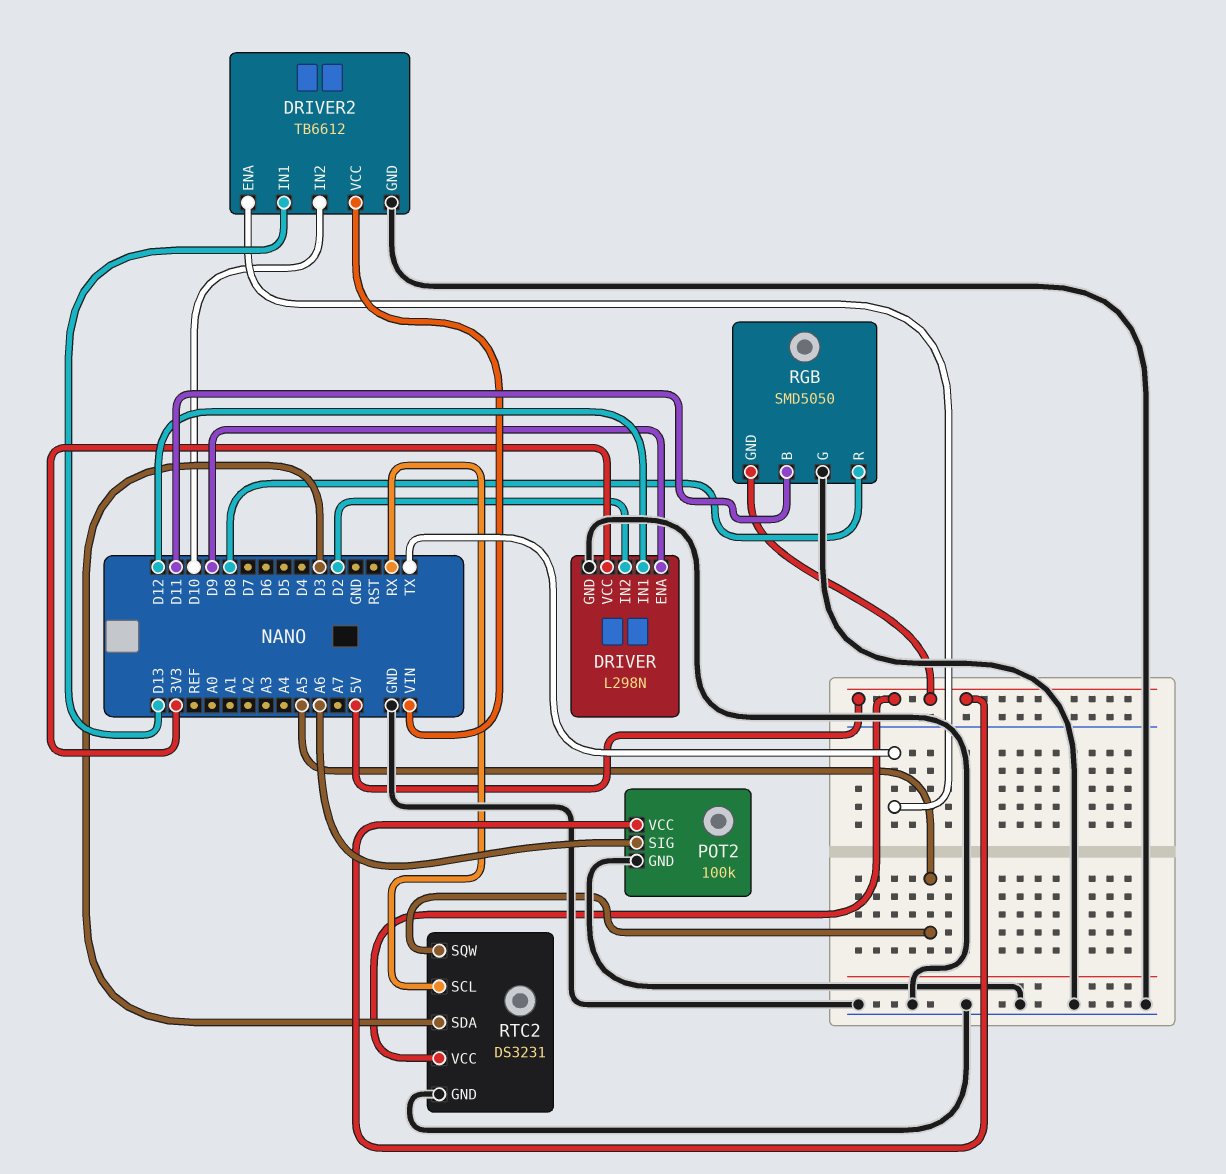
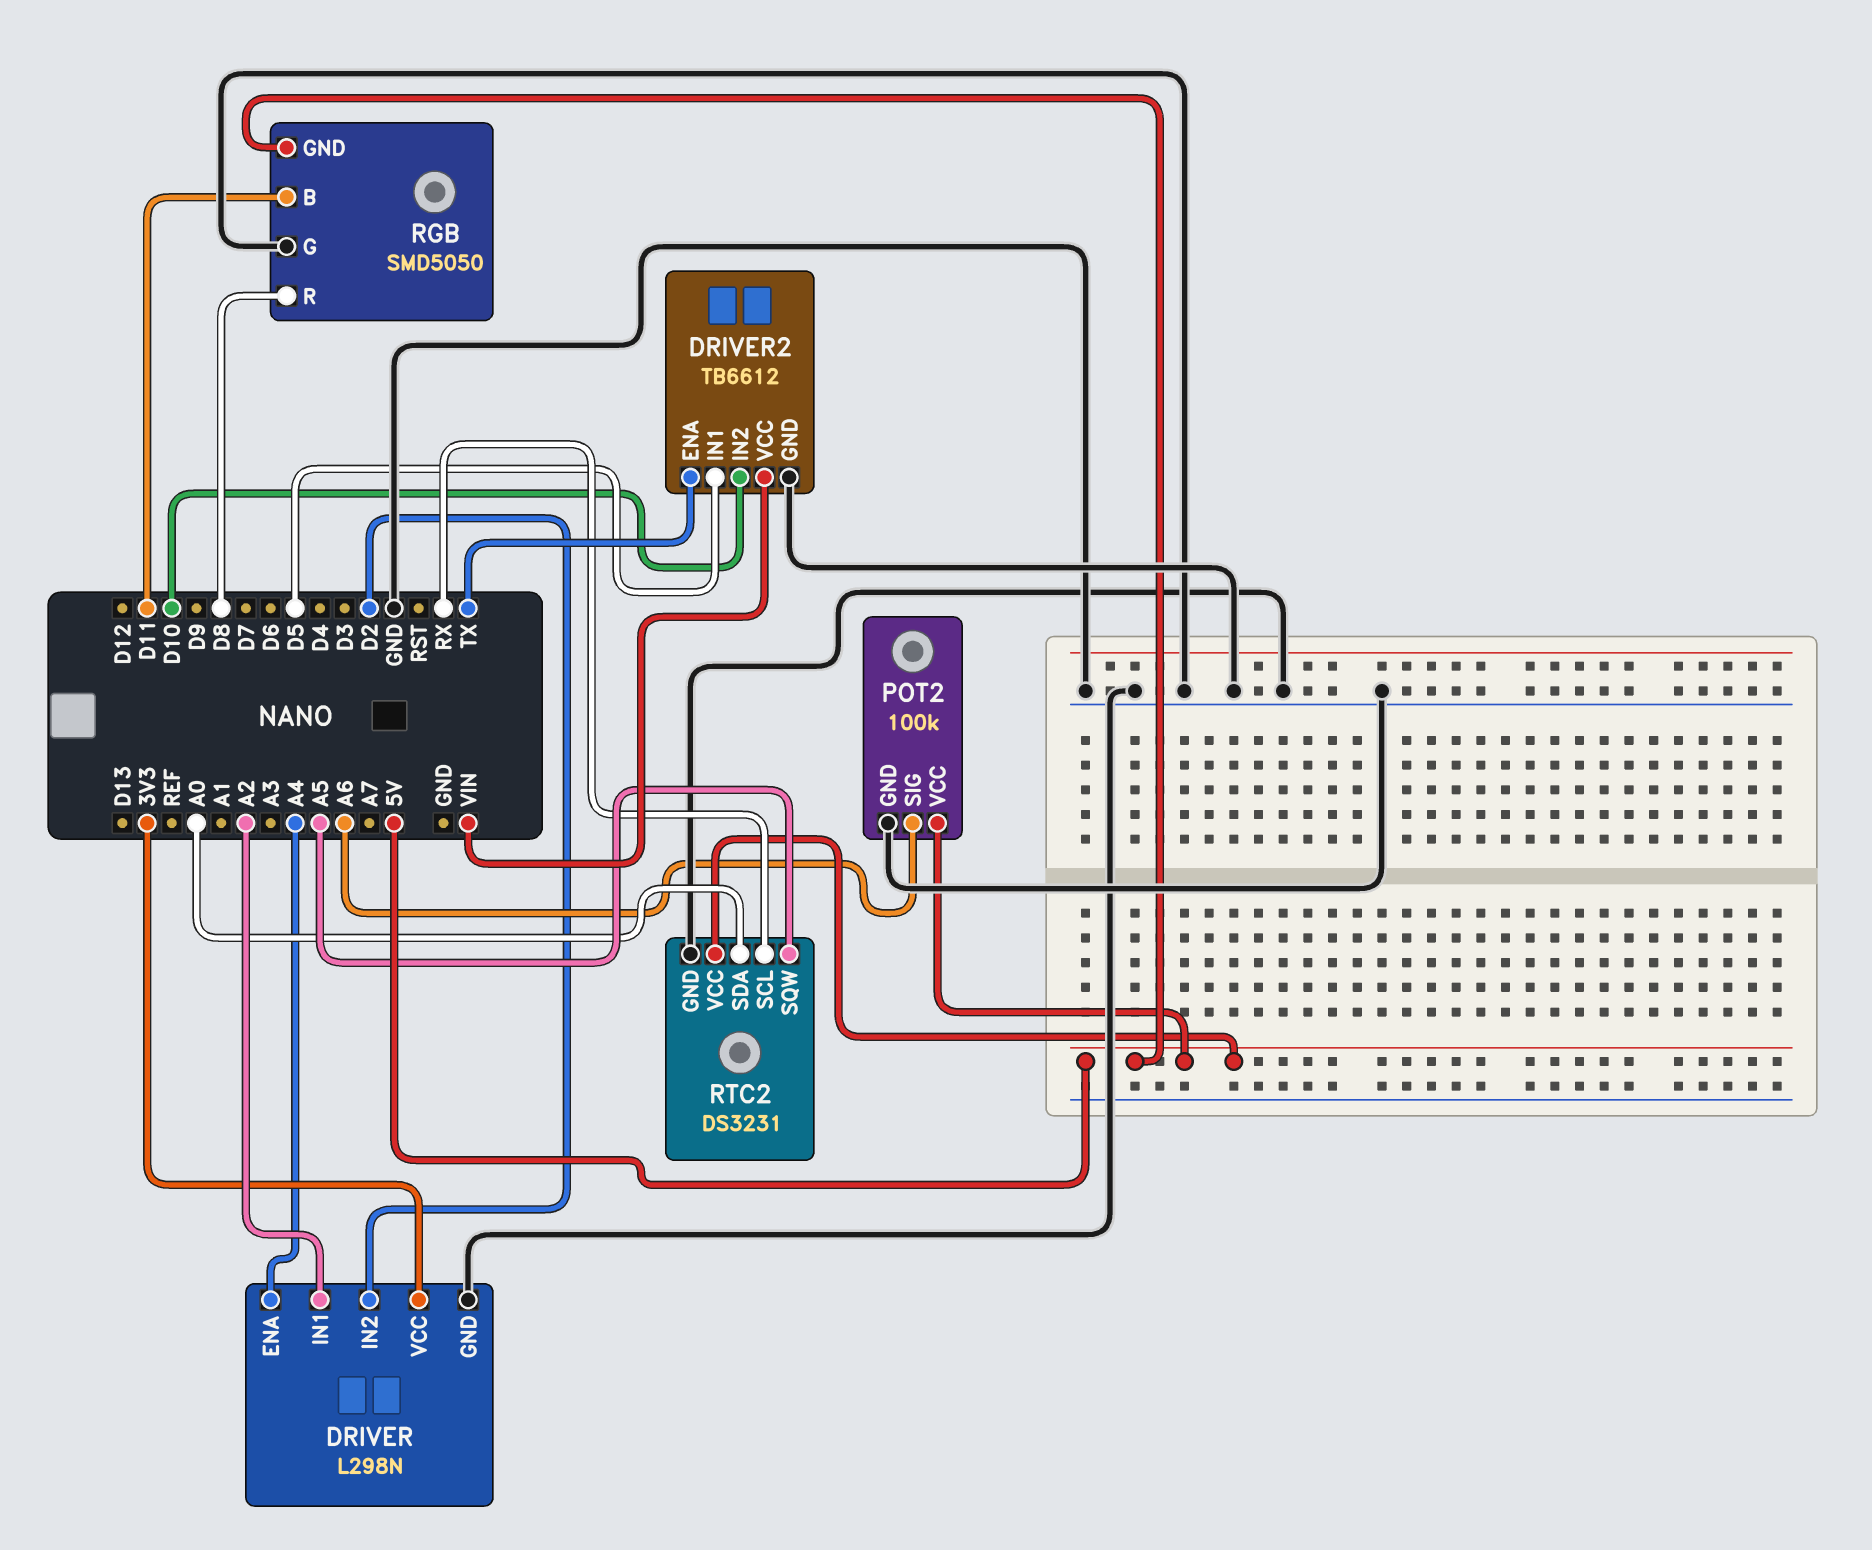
DRIVER pin ENA: D9 -> A4
DRIVER pin IN1: D12 -> A2
DRIVER2 pin IN1: D13 -> D5
RTC2 pin SDA: D3 -> A0

